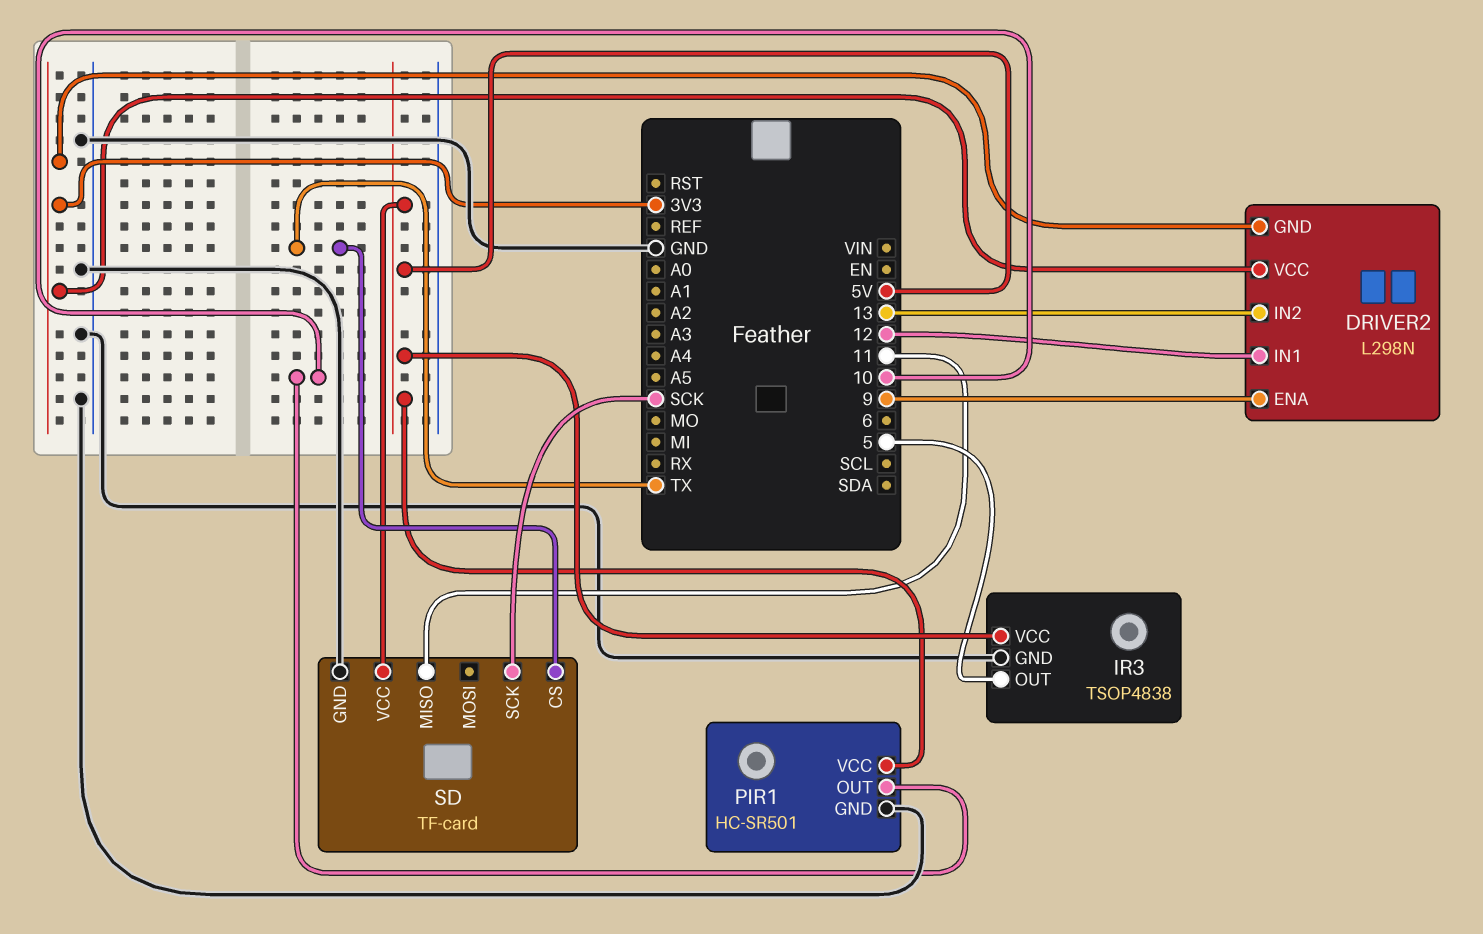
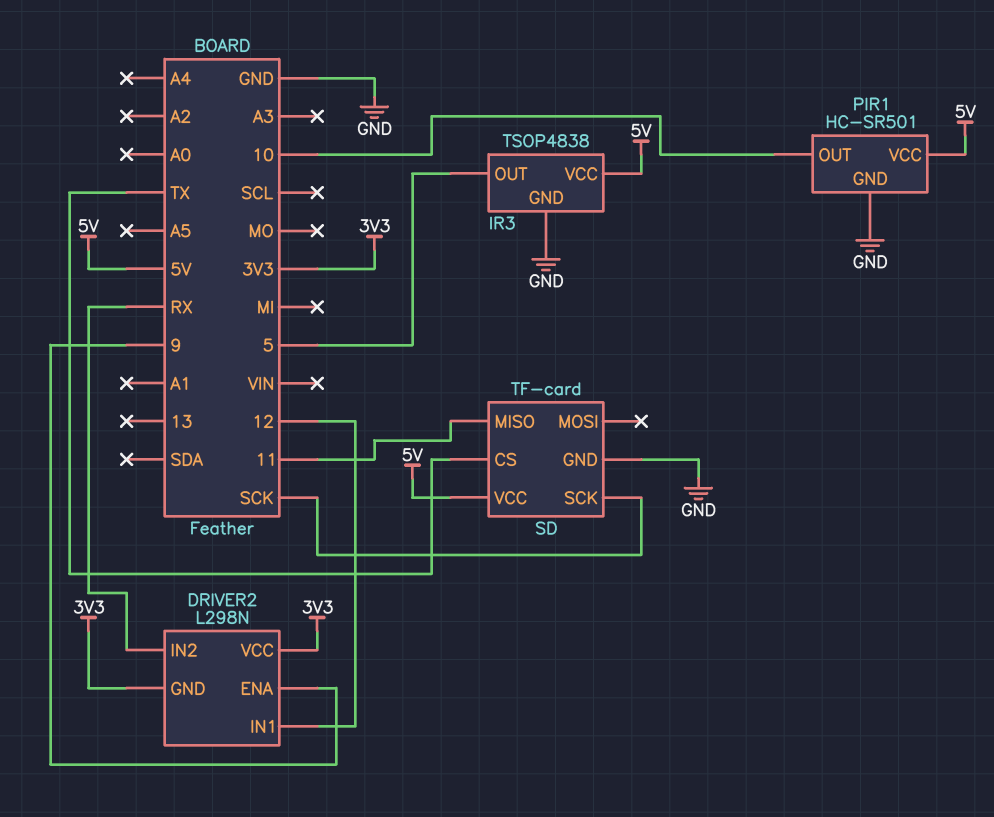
DRIVER2 pin IN2: 13 -> RX

